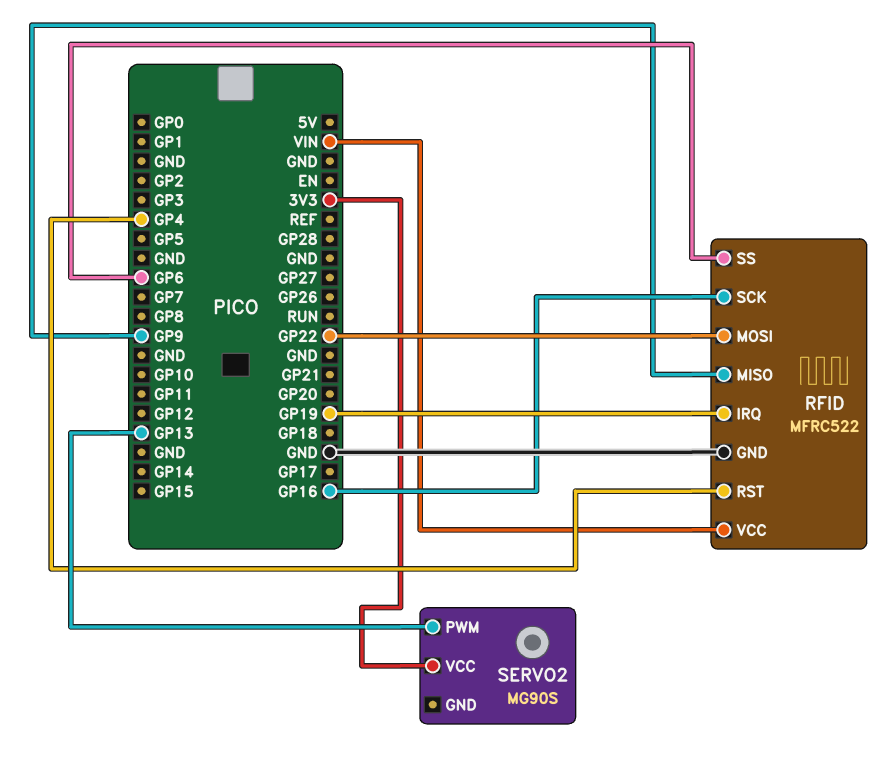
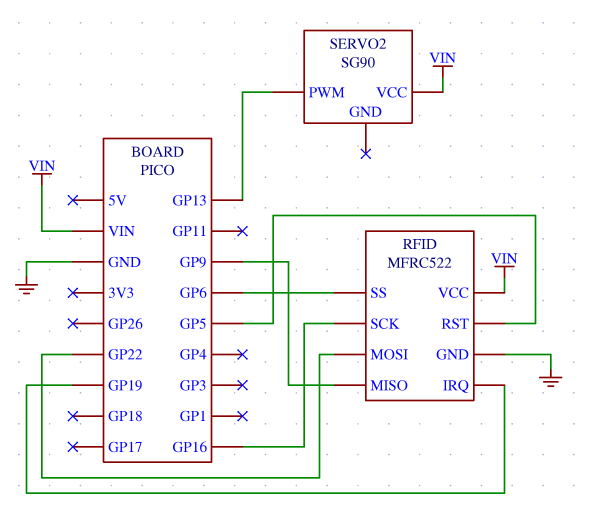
RFID pin RST: GP4 -> GP5
SERVO2: MG90S -> SG90
SERVO2 pin VCC: 3V3 -> VIN

